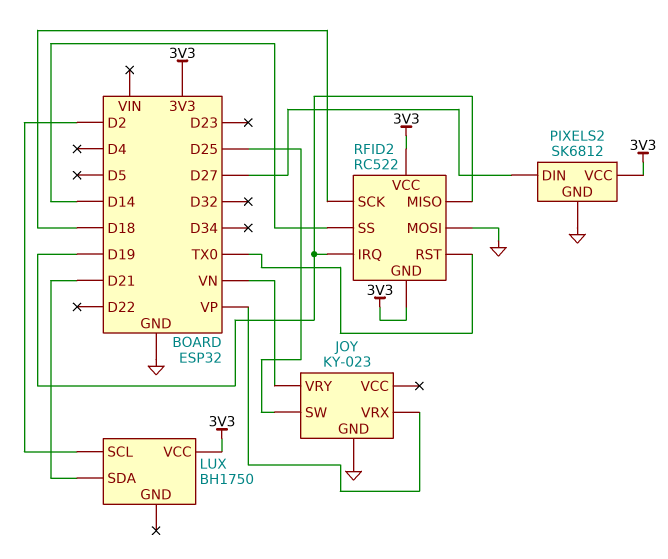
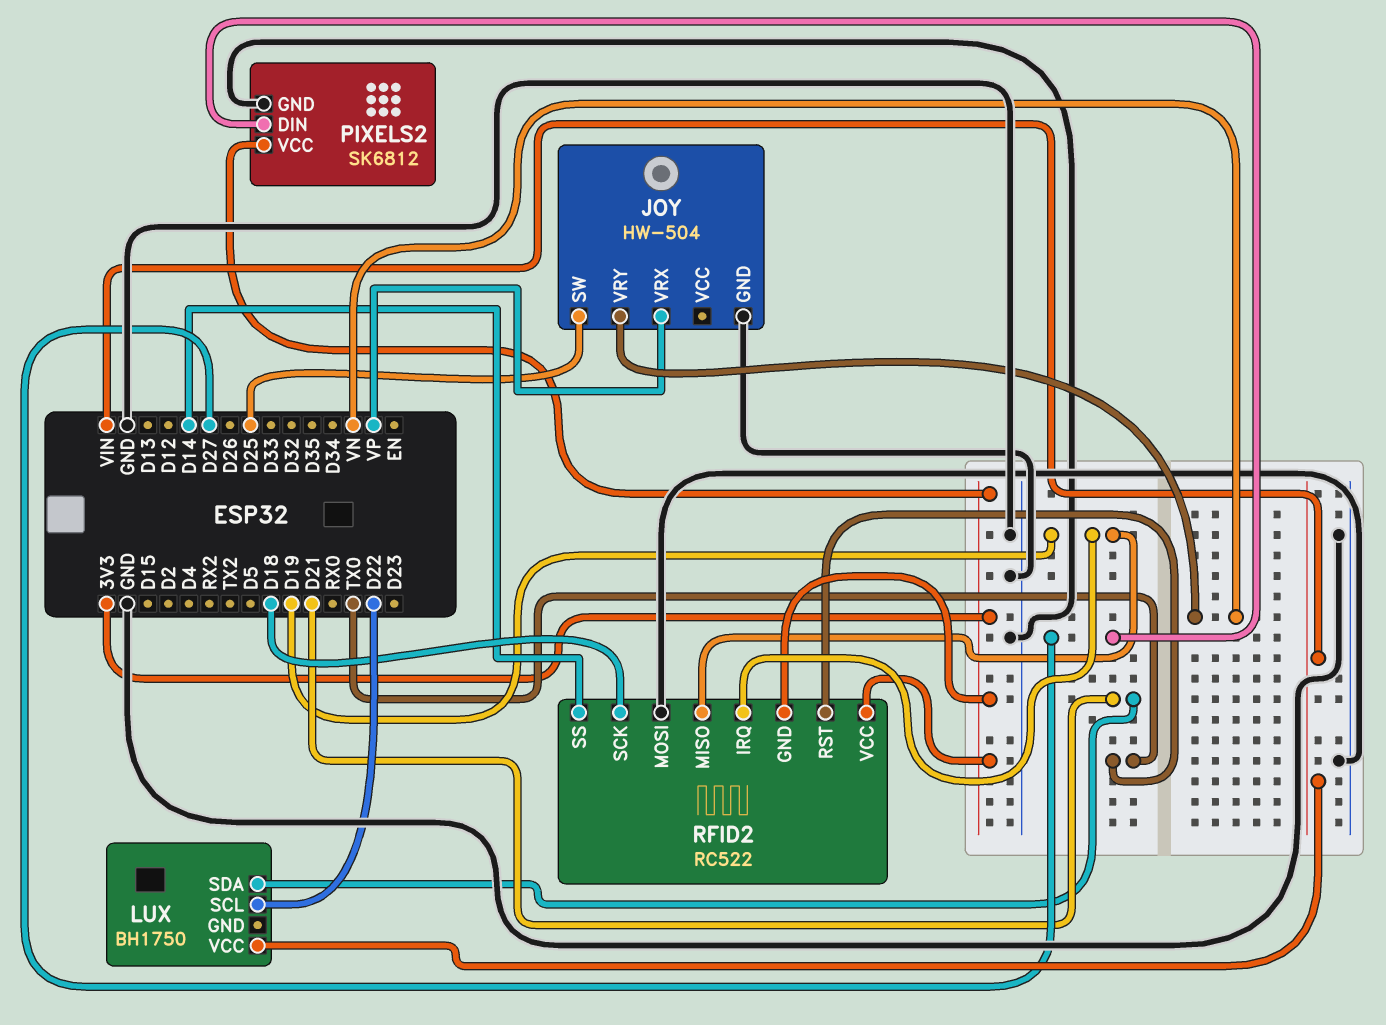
JOY: KY-023 -> HW-504
LUX pin SCL: D2 -> D22
LUX pin VCC: 3V3 -> VIN

